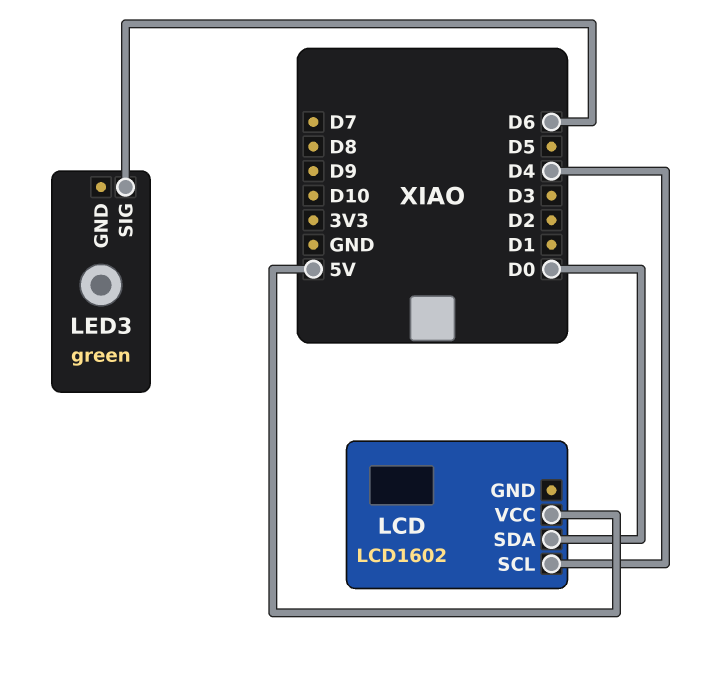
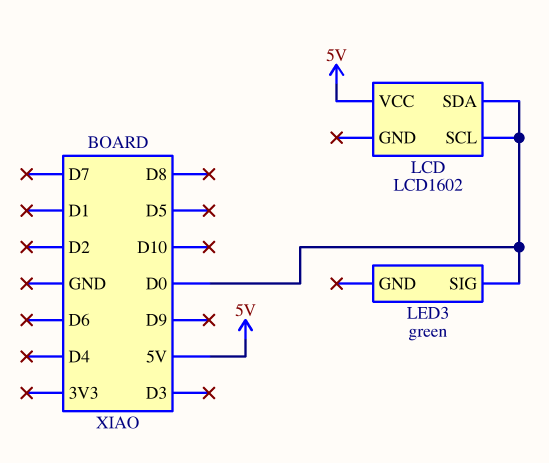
LCD pin SCL: D4 -> D0
LED3 pin SIG: D6 -> D0

